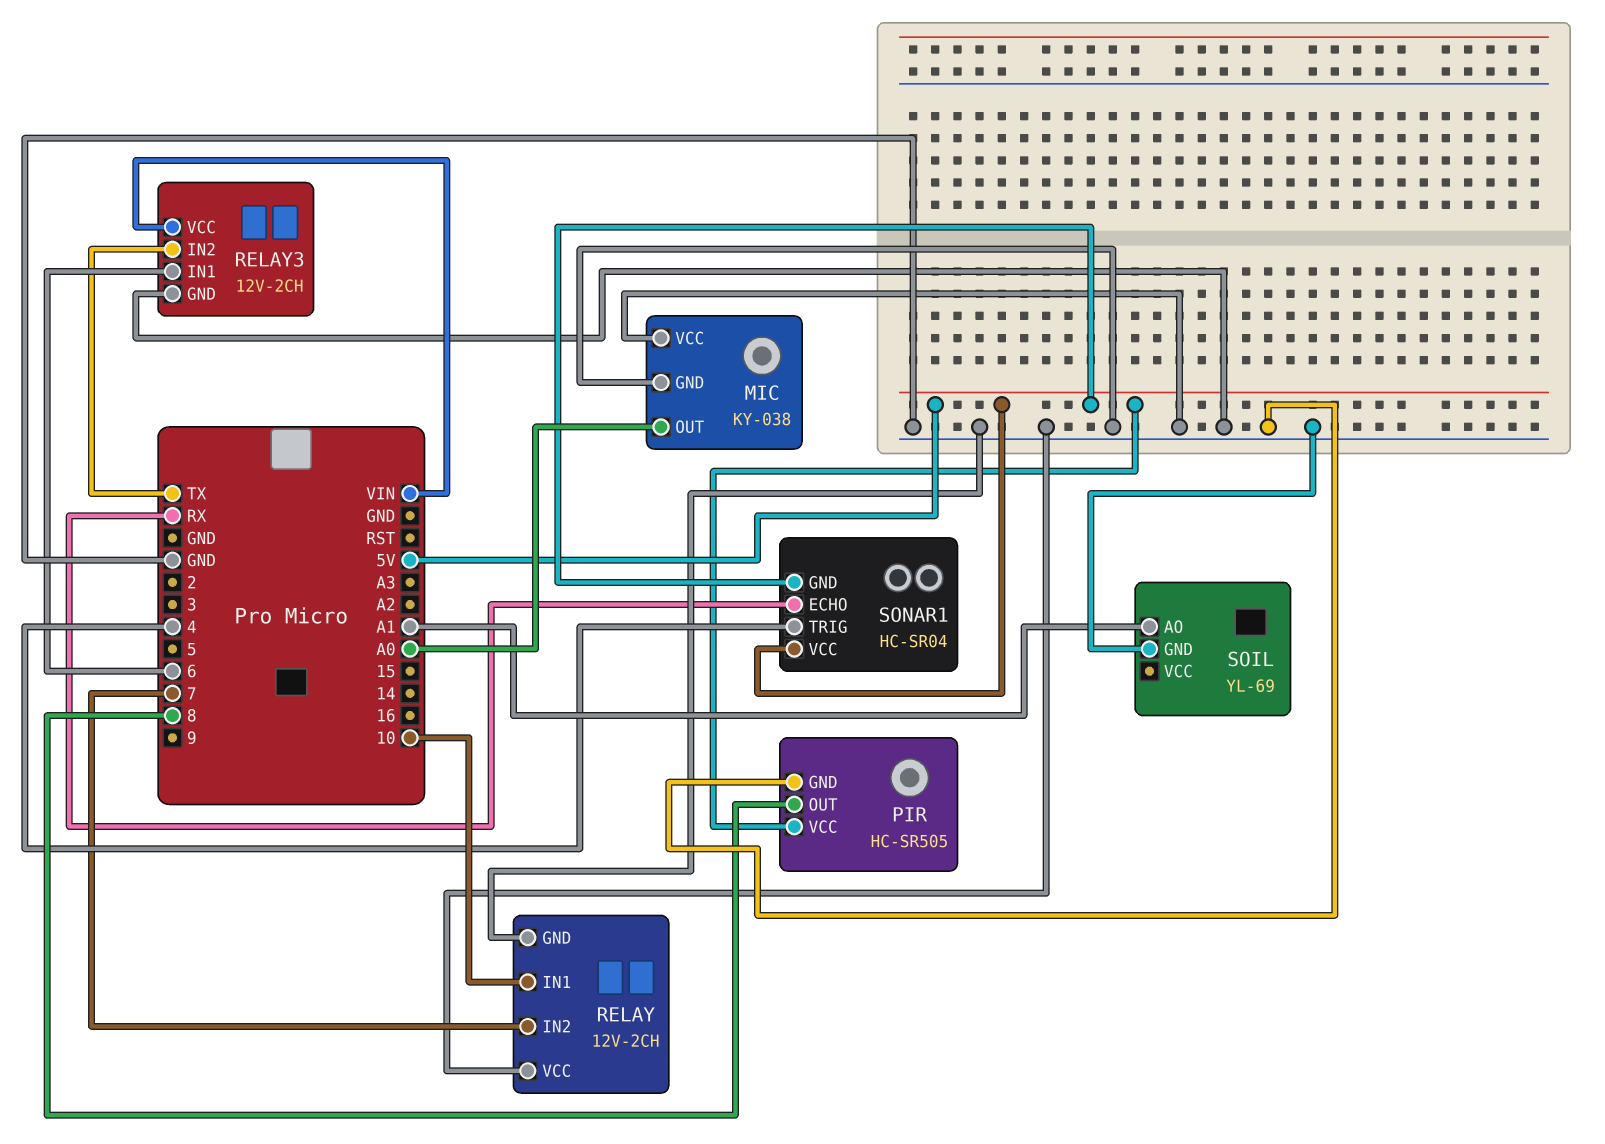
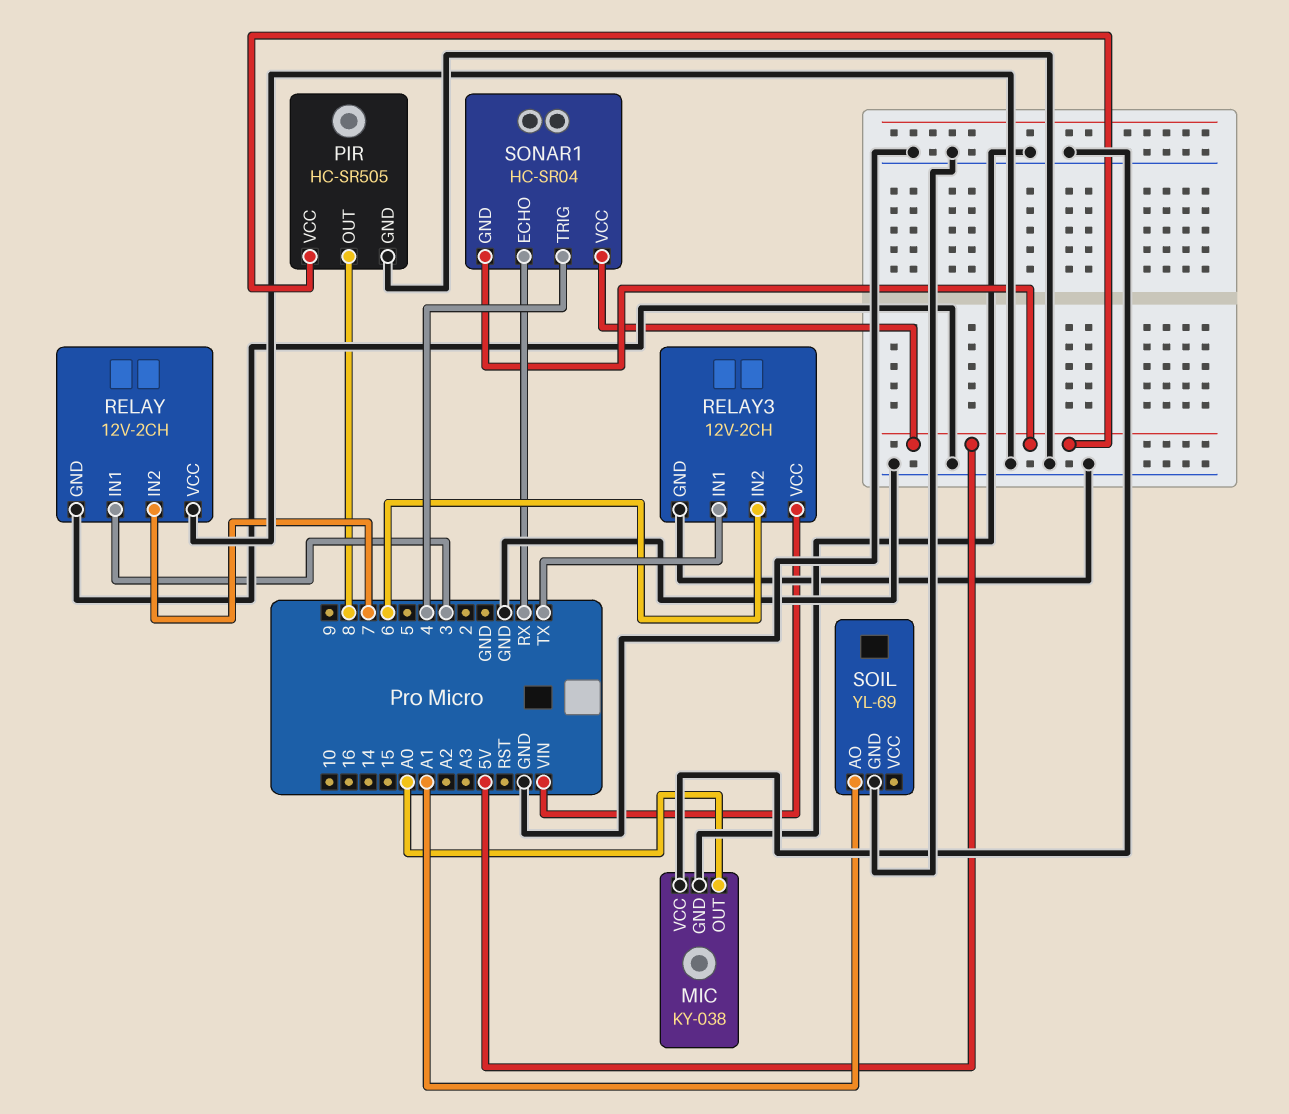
RELAY pin IN1: 10 -> 3
RELAY3 pin IN1: 6 -> TX
RELAY3 pin IN2: TX -> 6

